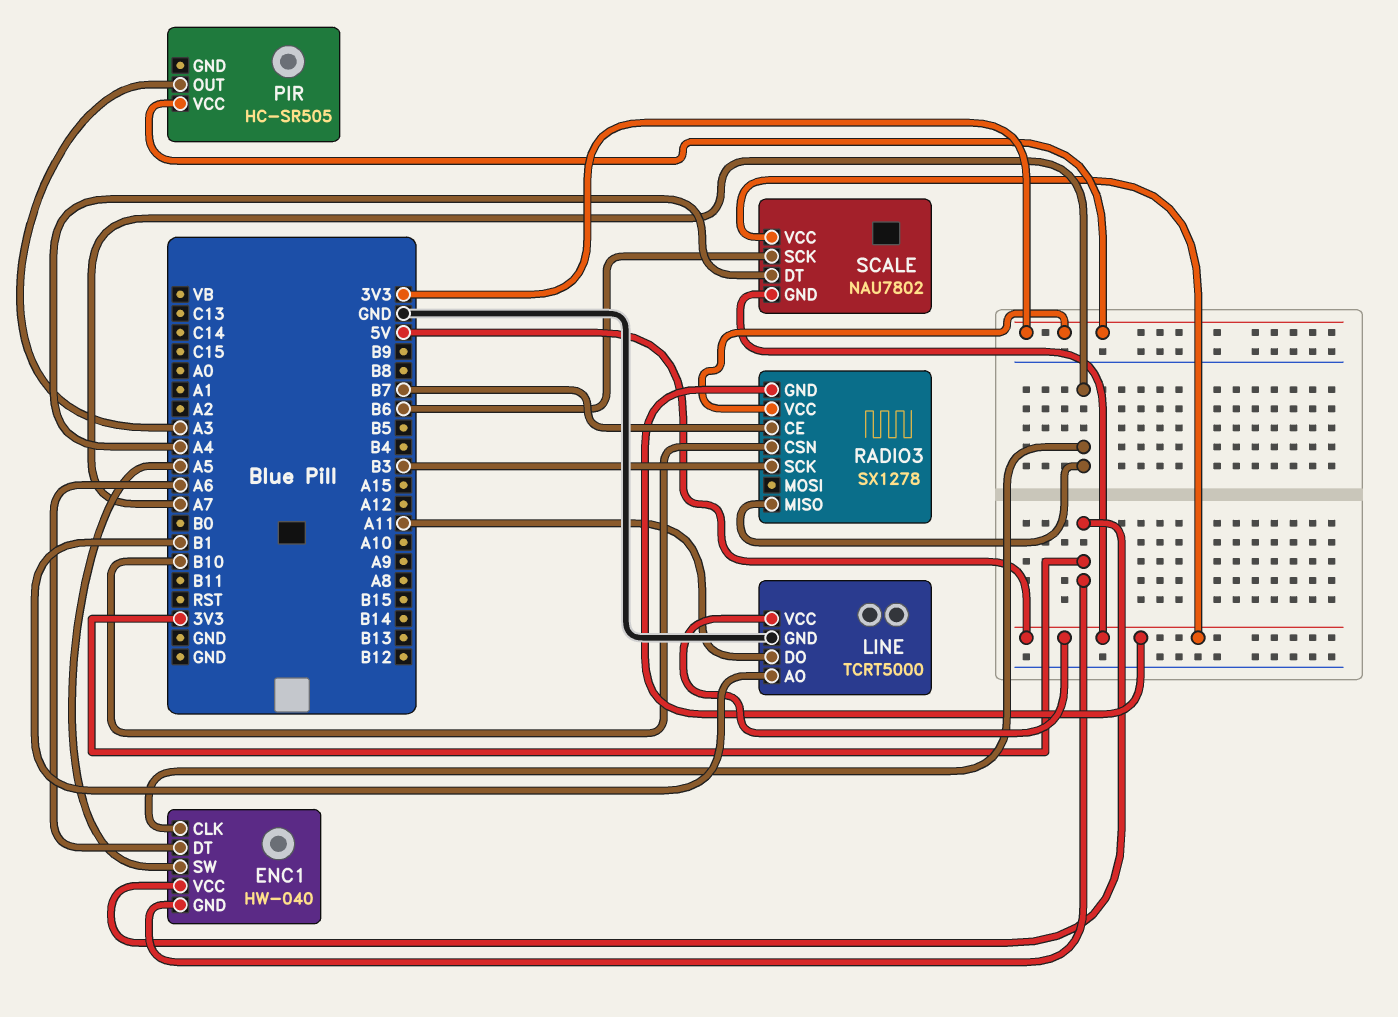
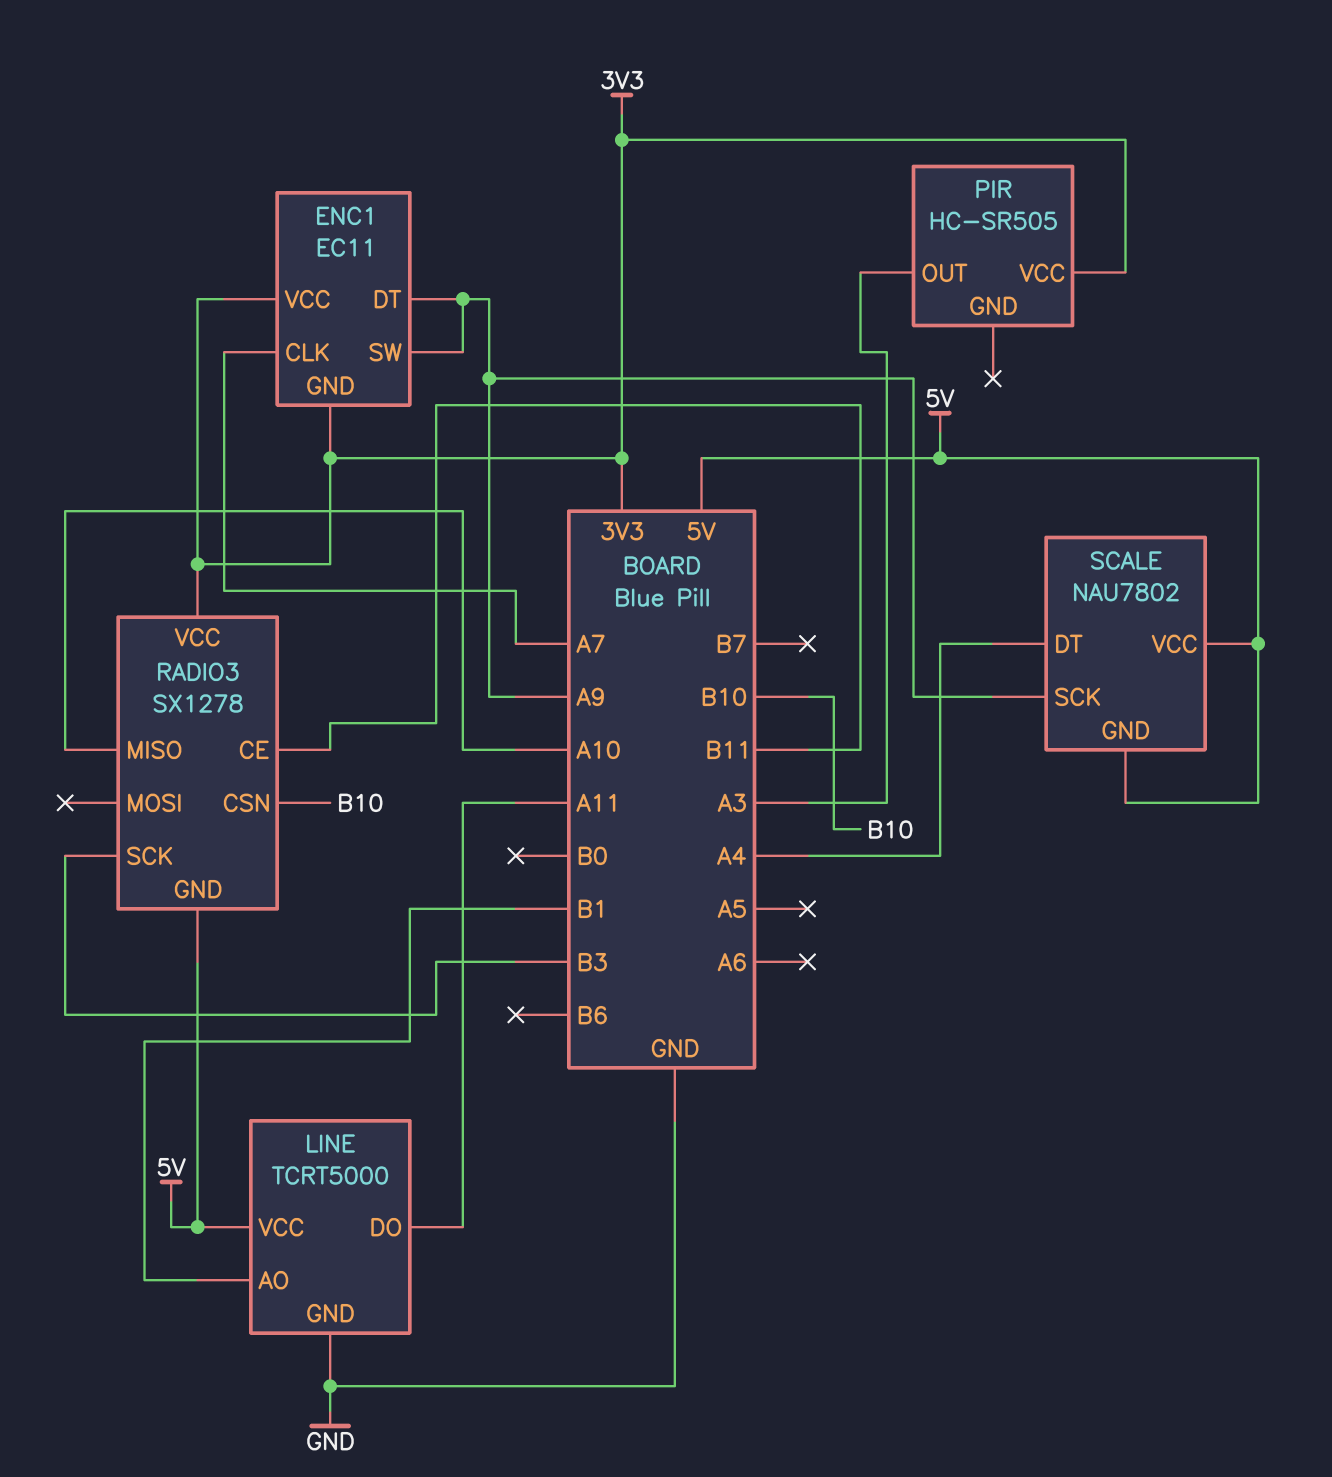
ENC1: HW-040 -> EC11
ENC1 pin DT: A6 -> A9
ENC1 pin SW: A5 -> A9
RADIO3 pin CE: B7 -> B11
RADIO3 pin MISO: A7 -> A10
SCALE pin SCK: B6 -> A9

